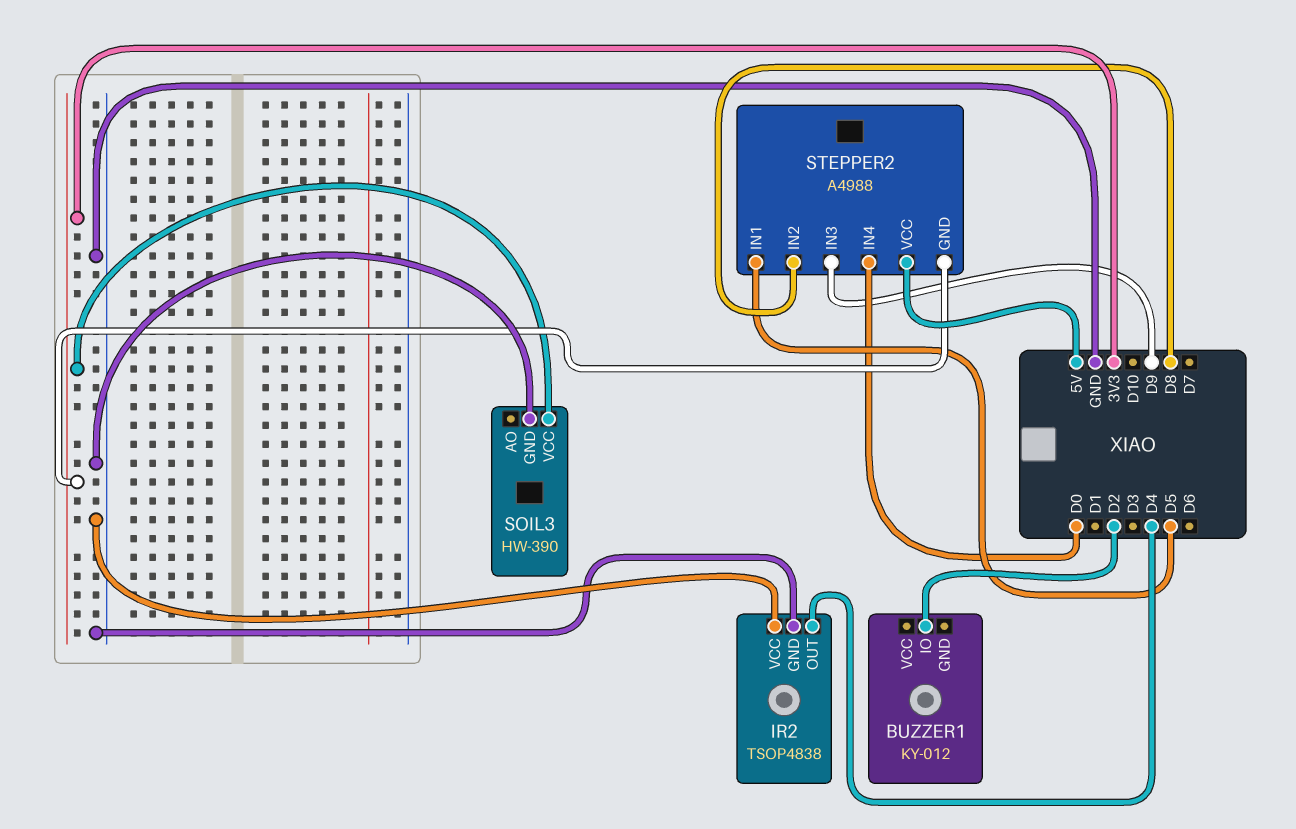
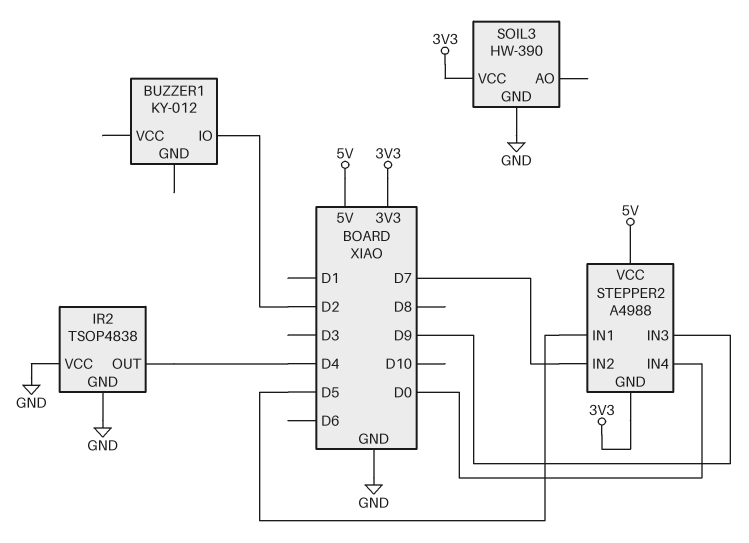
STEPPER2 pin IN2: D8 -> D7

